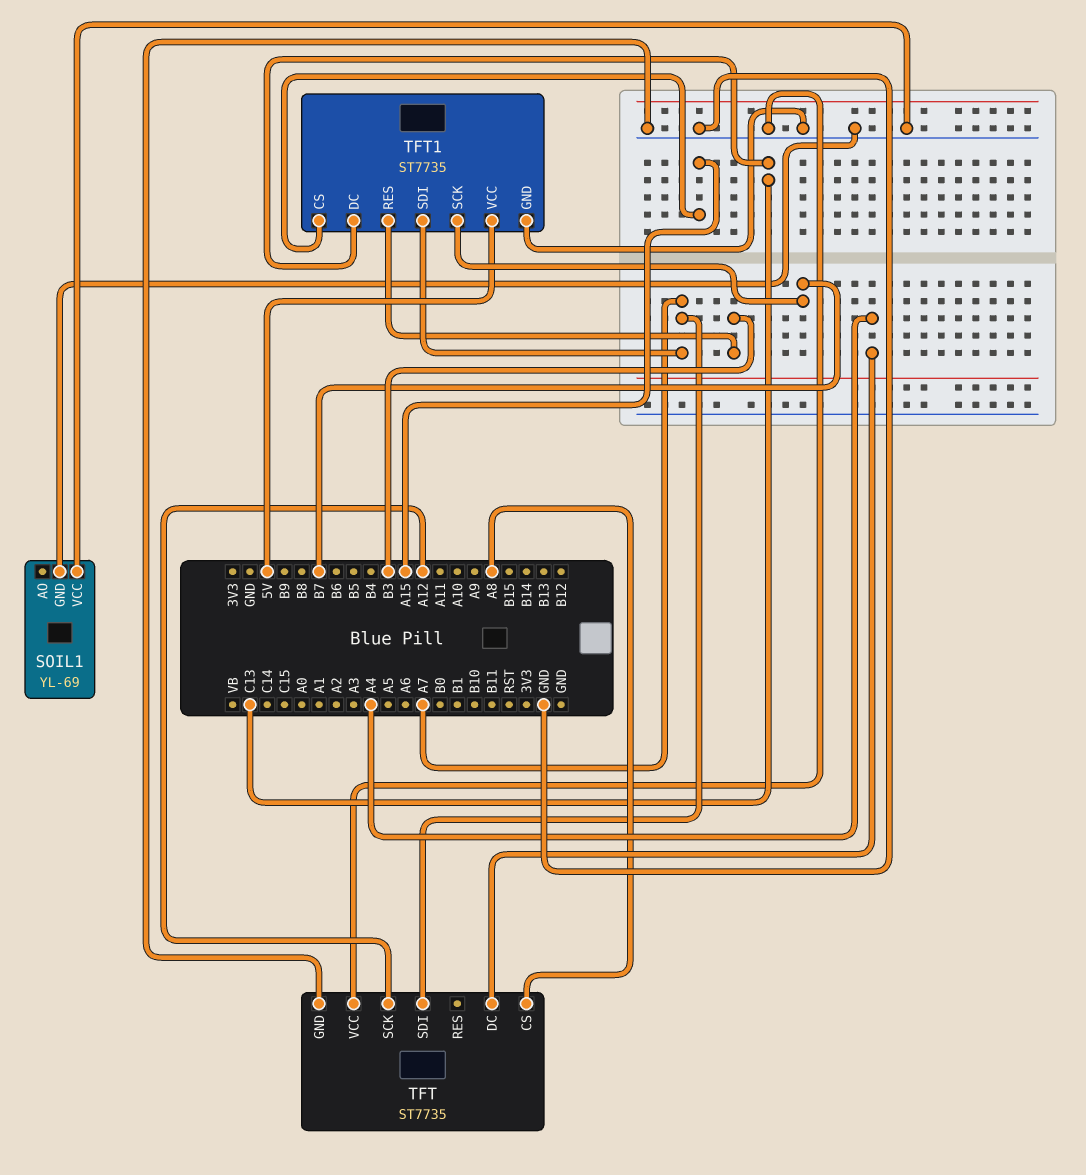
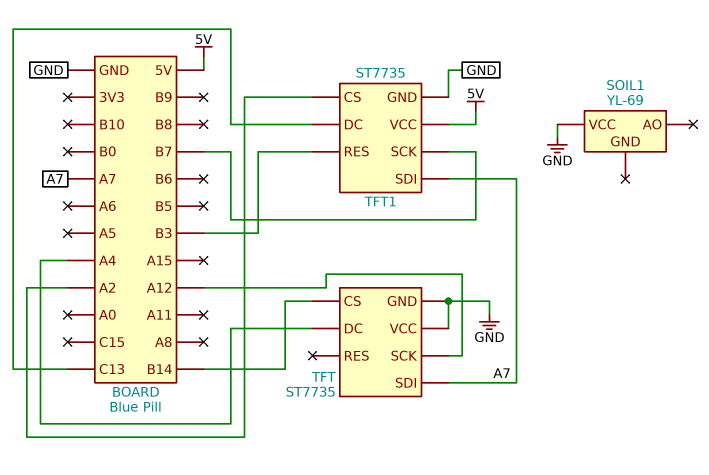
SOIL1 pin GND: GND -> none
TFT pin CS: A8 -> B14
TFT1 pin CS: A15 -> A2

